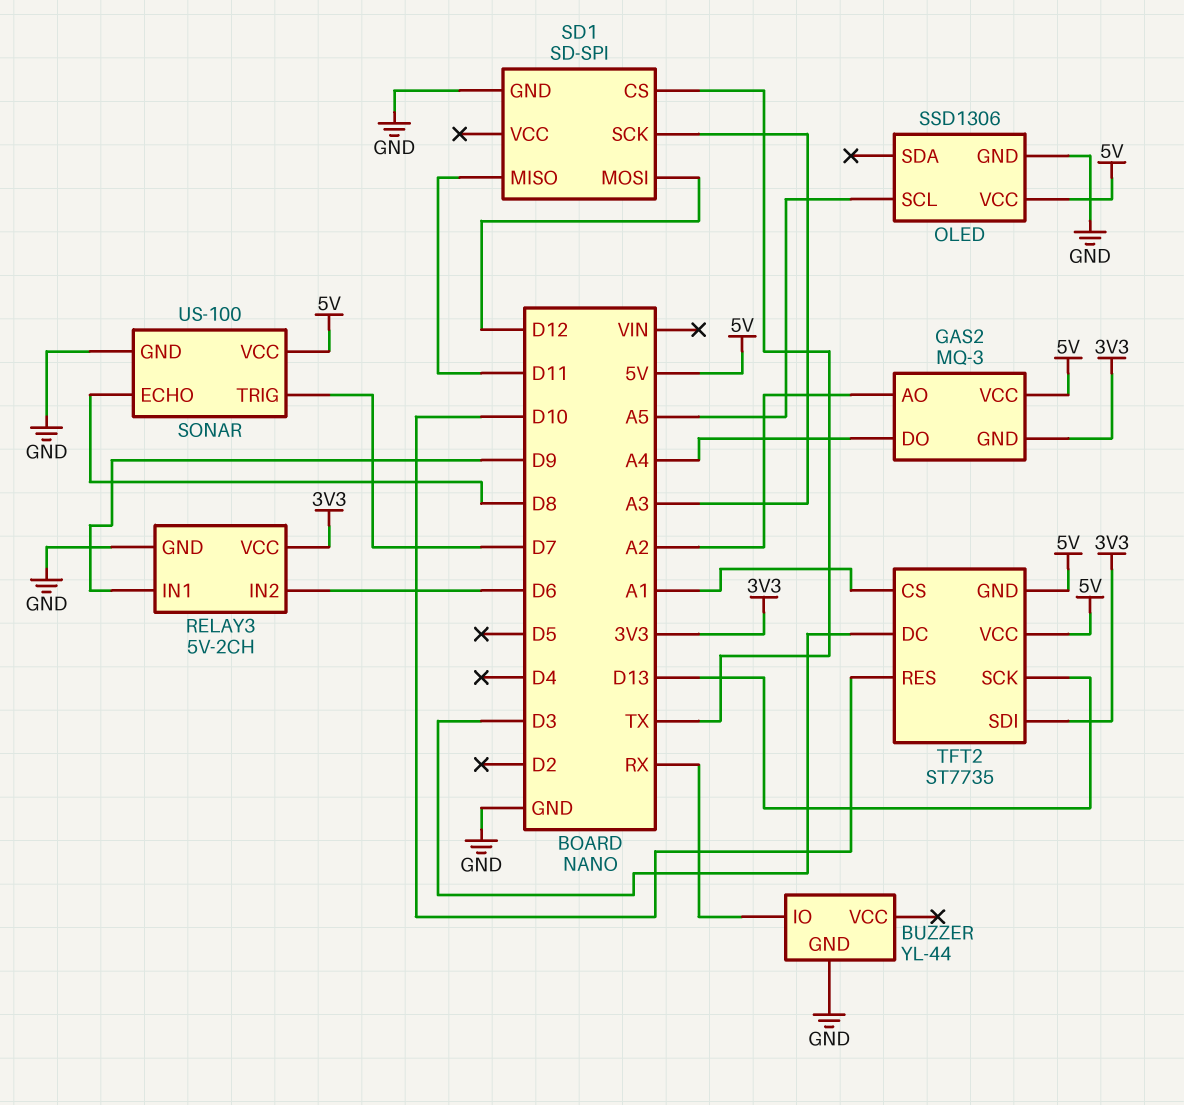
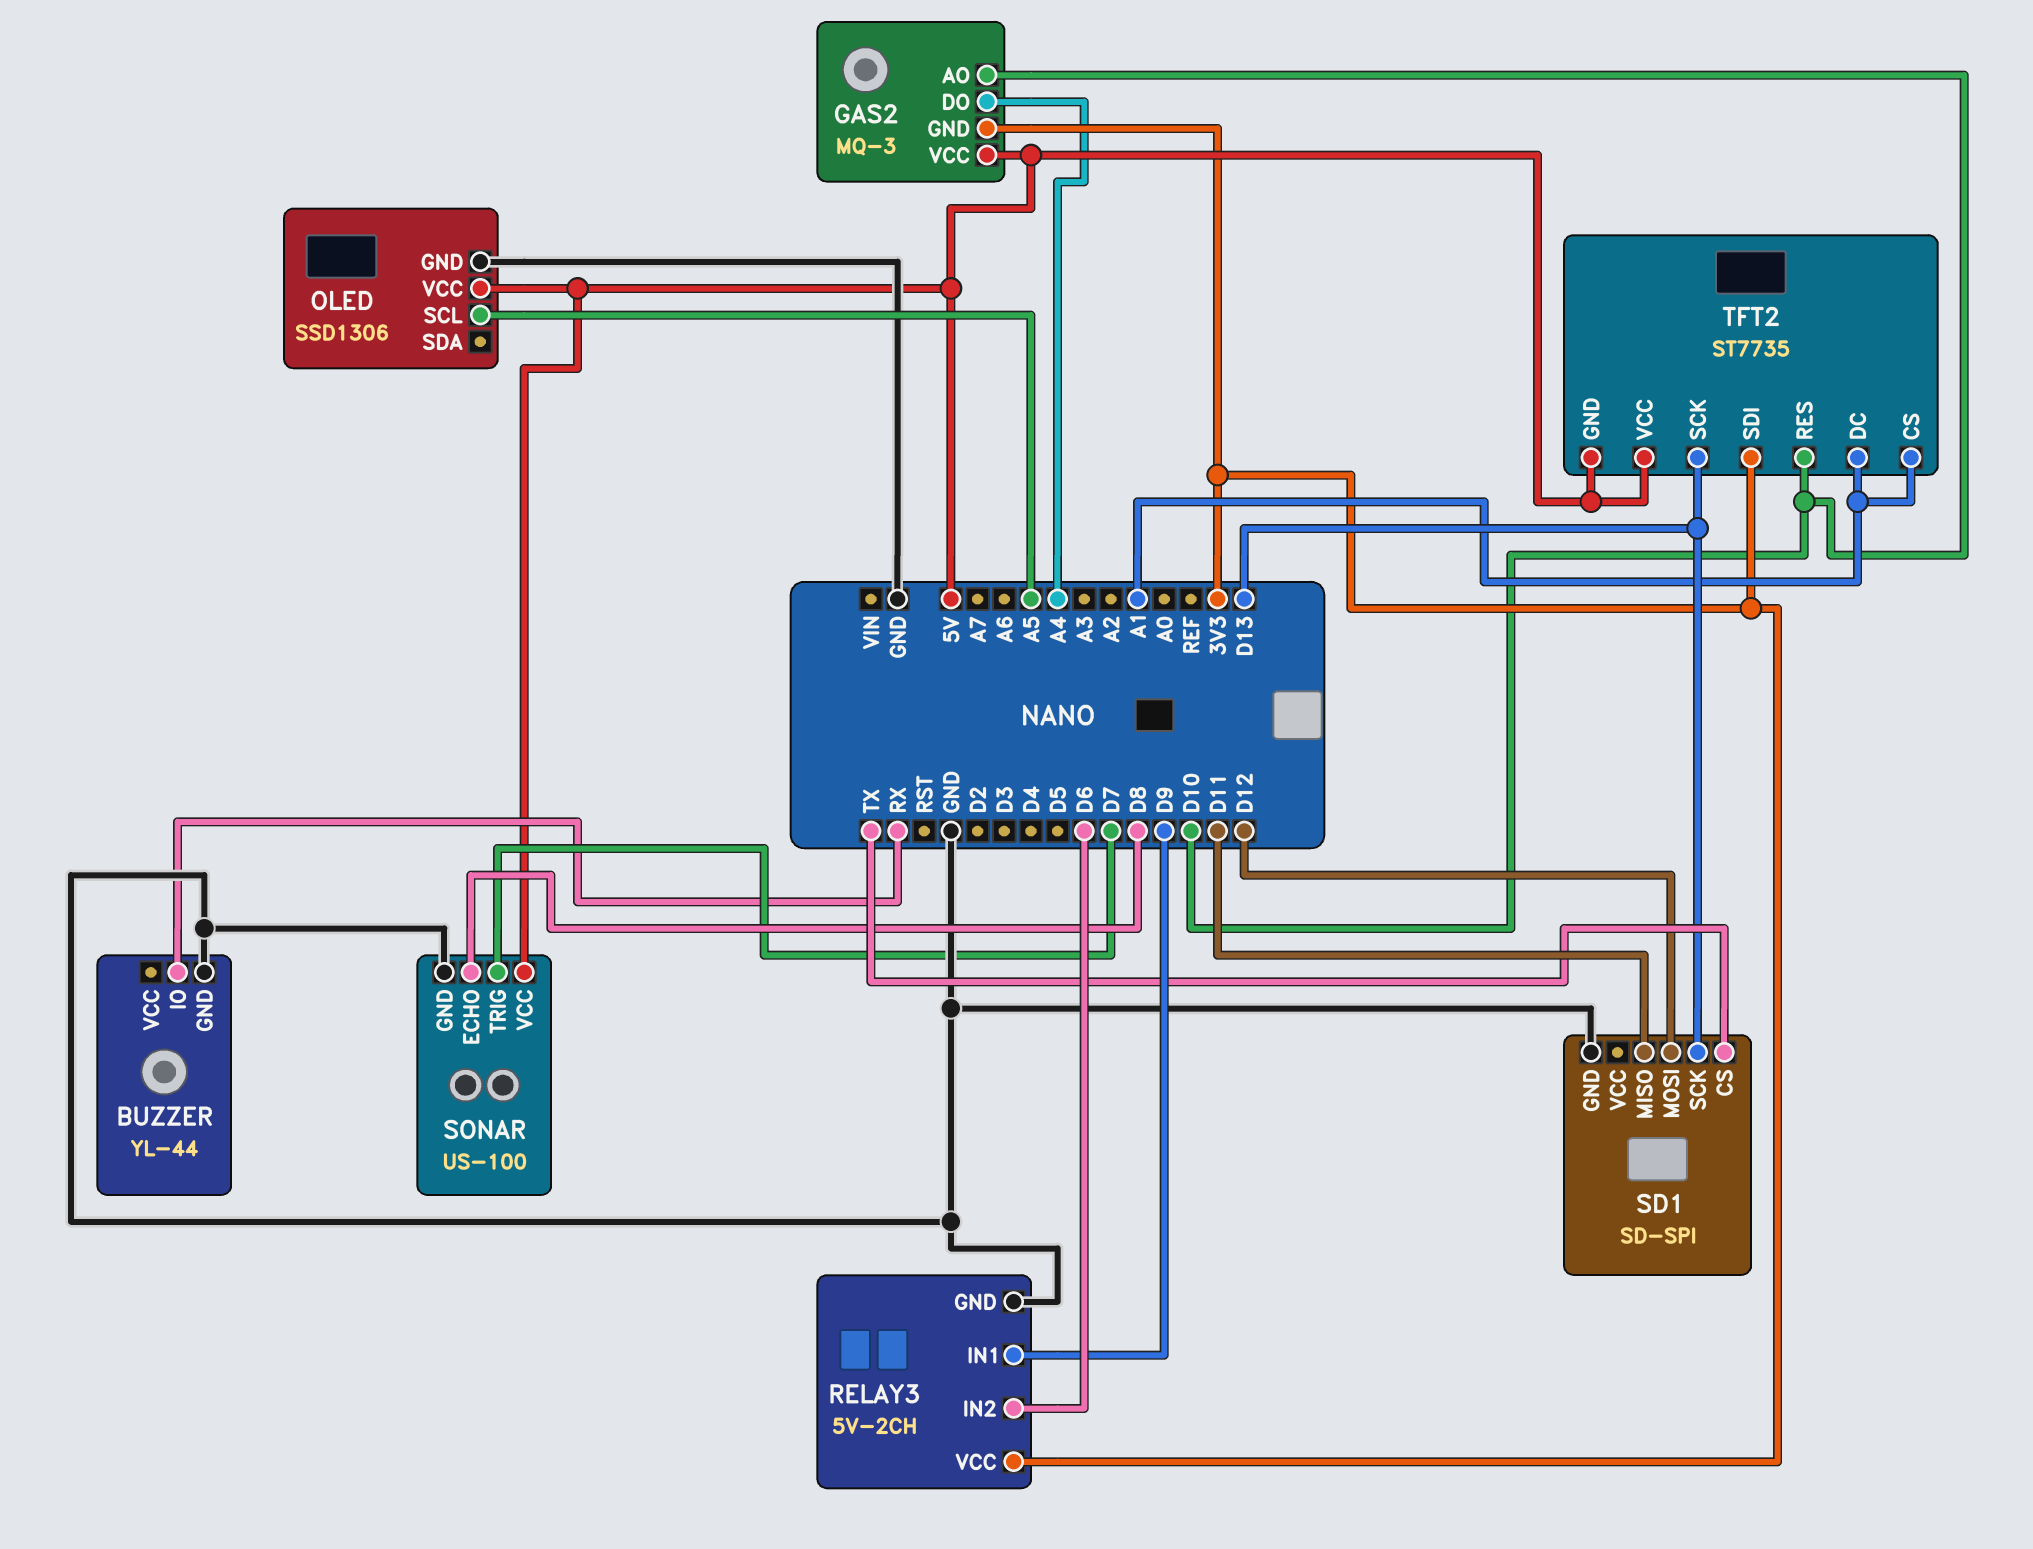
GAS2 pin AO: A2 -> D10
SD1 pin SCK: A3 -> D13
TFT2 pin DC: D3 -> A1

